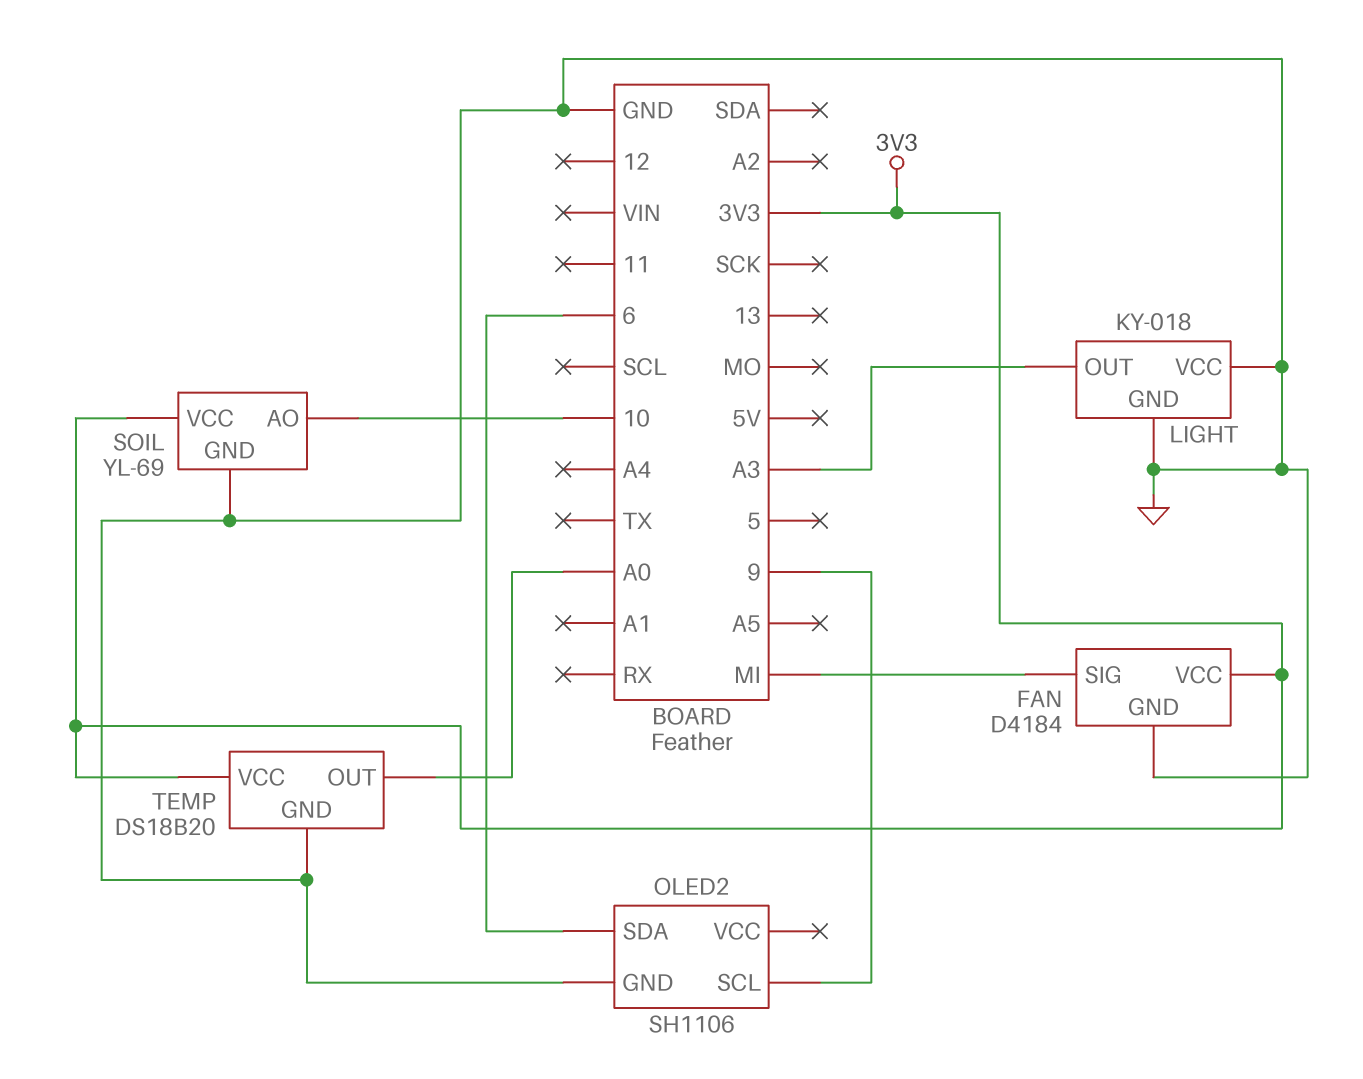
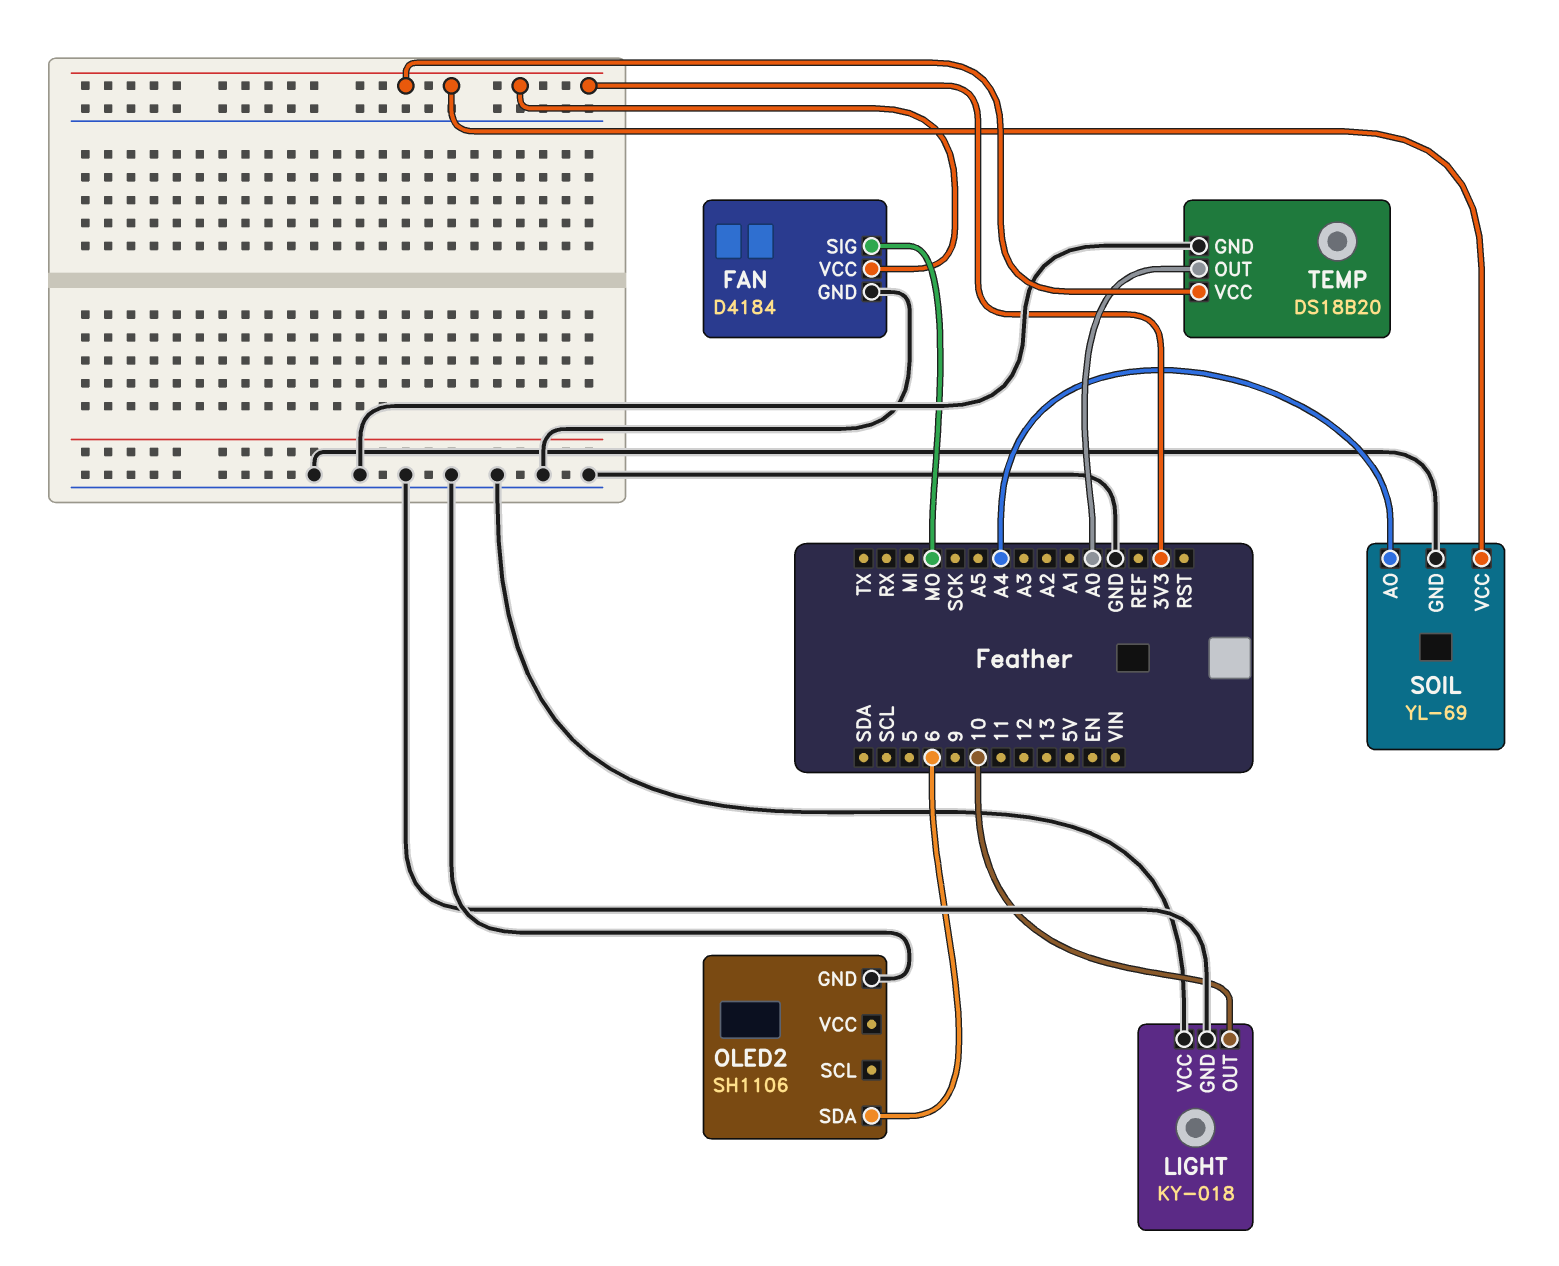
FAN pin SIG: MI -> MO
LIGHT pin OUT: A3 -> 10
OLED2 pin SCL: 9 -> none
SOIL pin AO: 10 -> A4

